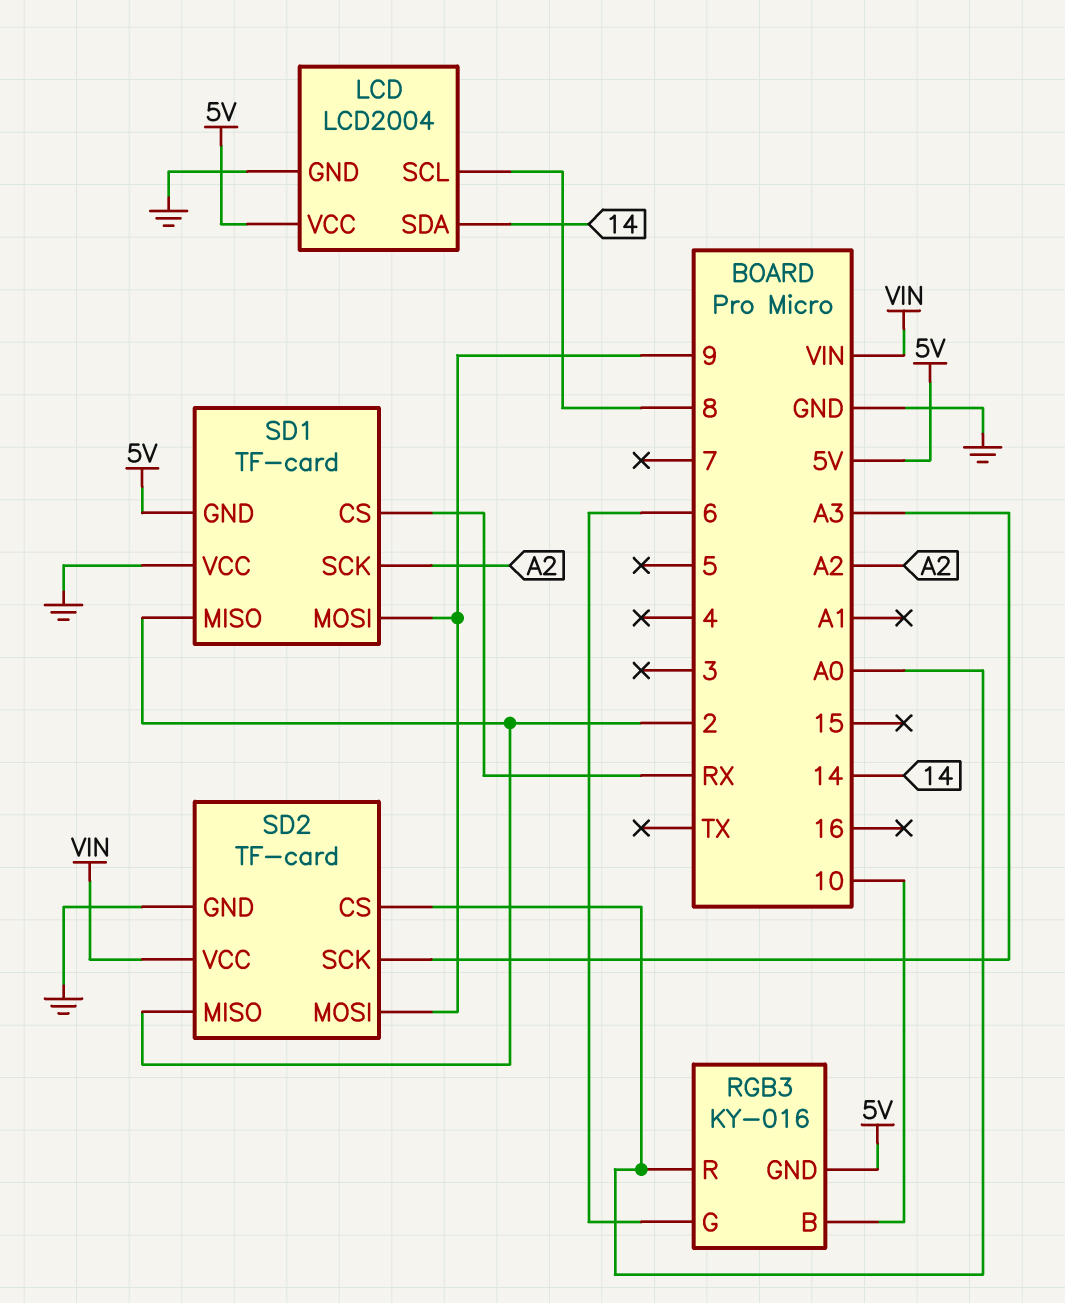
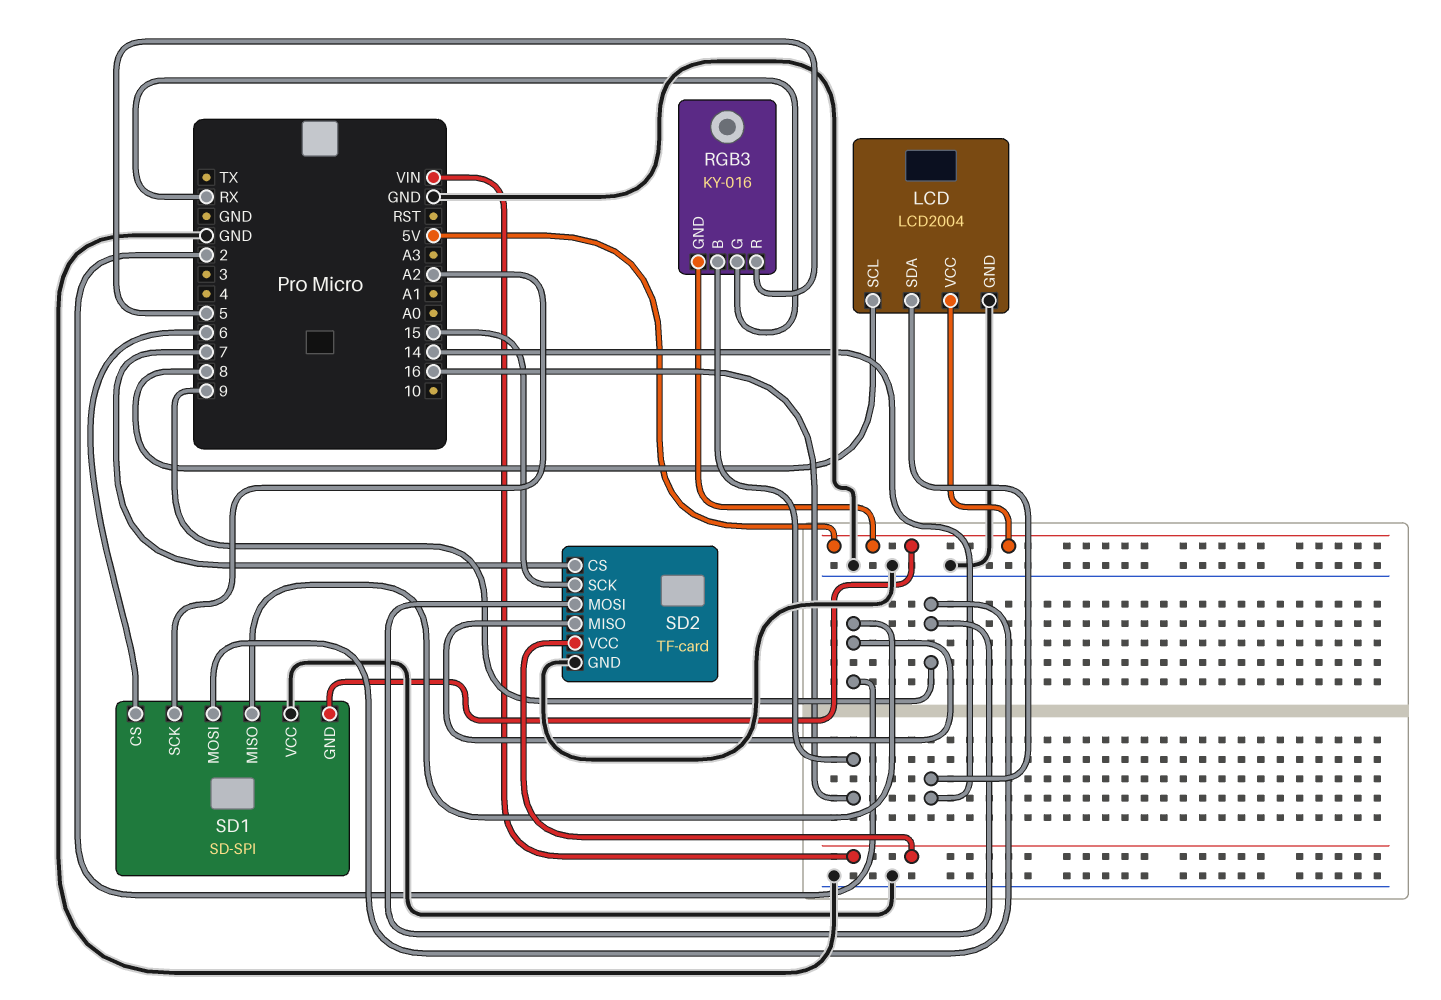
RGB3 pin B: 10 -> 16
RGB3 pin G: 6 -> RX
RGB3 pin R: A0 -> 5
SD1: TF-card -> SD-SPI
SD1 pin CS: RX -> 6
SD2 pin CS: A0 -> 7
SD2 pin SCK: A3 -> 15

